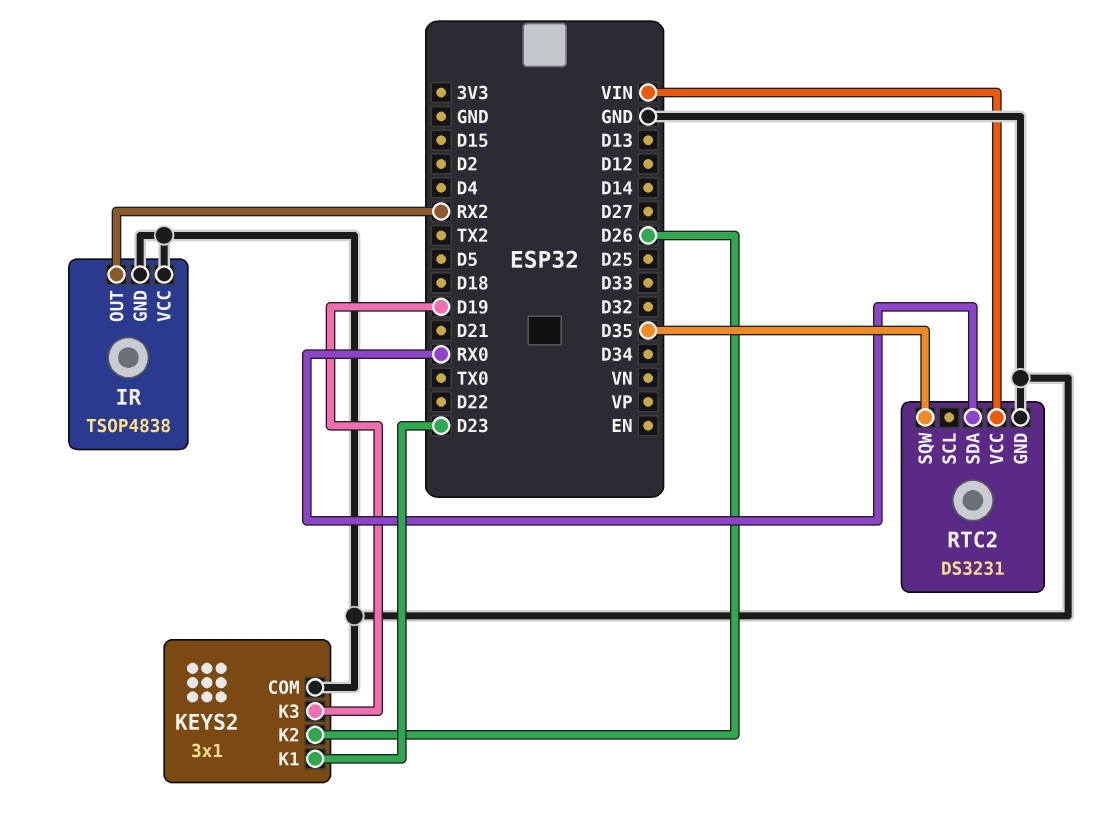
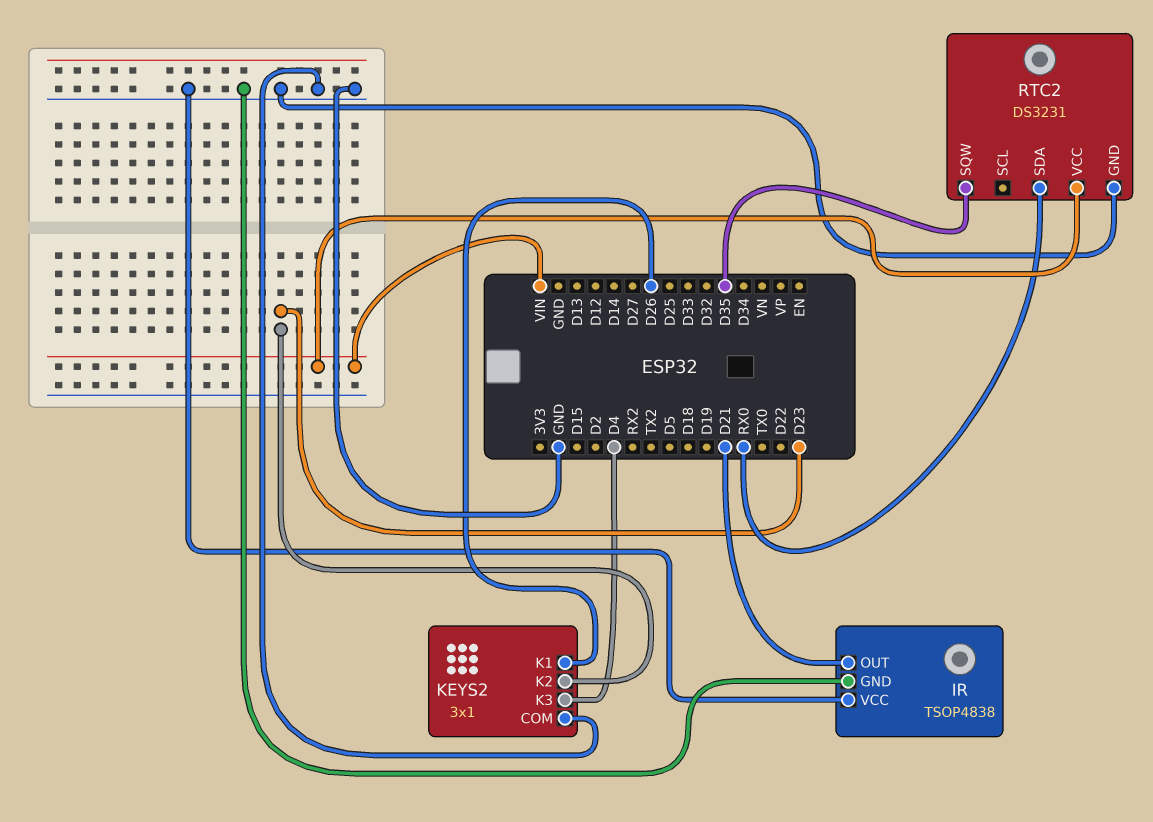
IR pin OUT: RX2 -> D21
KEYS2 pin K1: D23 -> D26
KEYS2 pin K2: D26 -> D23
KEYS2 pin K3: D19 -> D4

